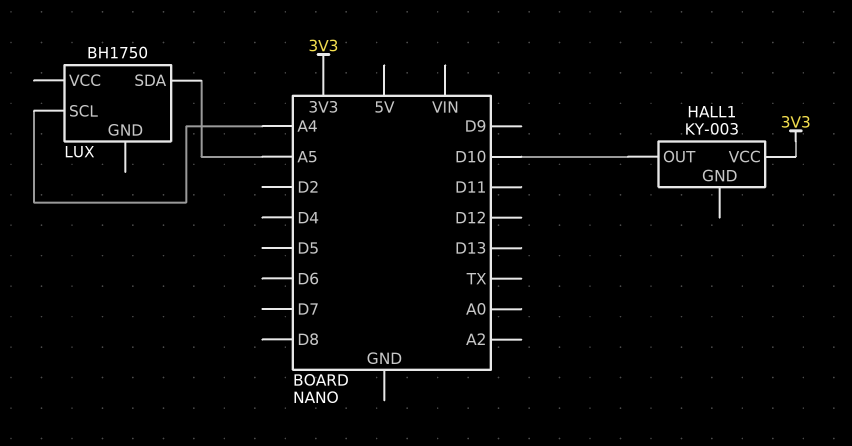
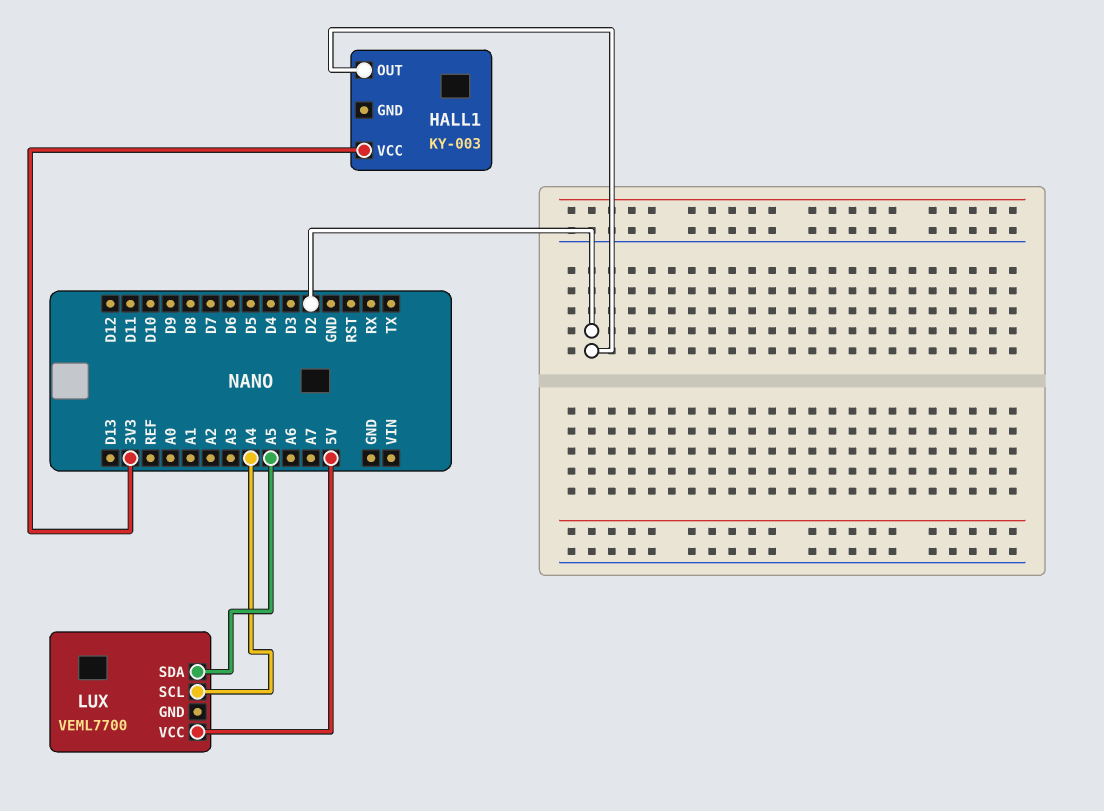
HALL1 pin OUT: D10 -> D2
LUX: BH1750 -> VEML7700
LUX pin VCC: none -> 5V

